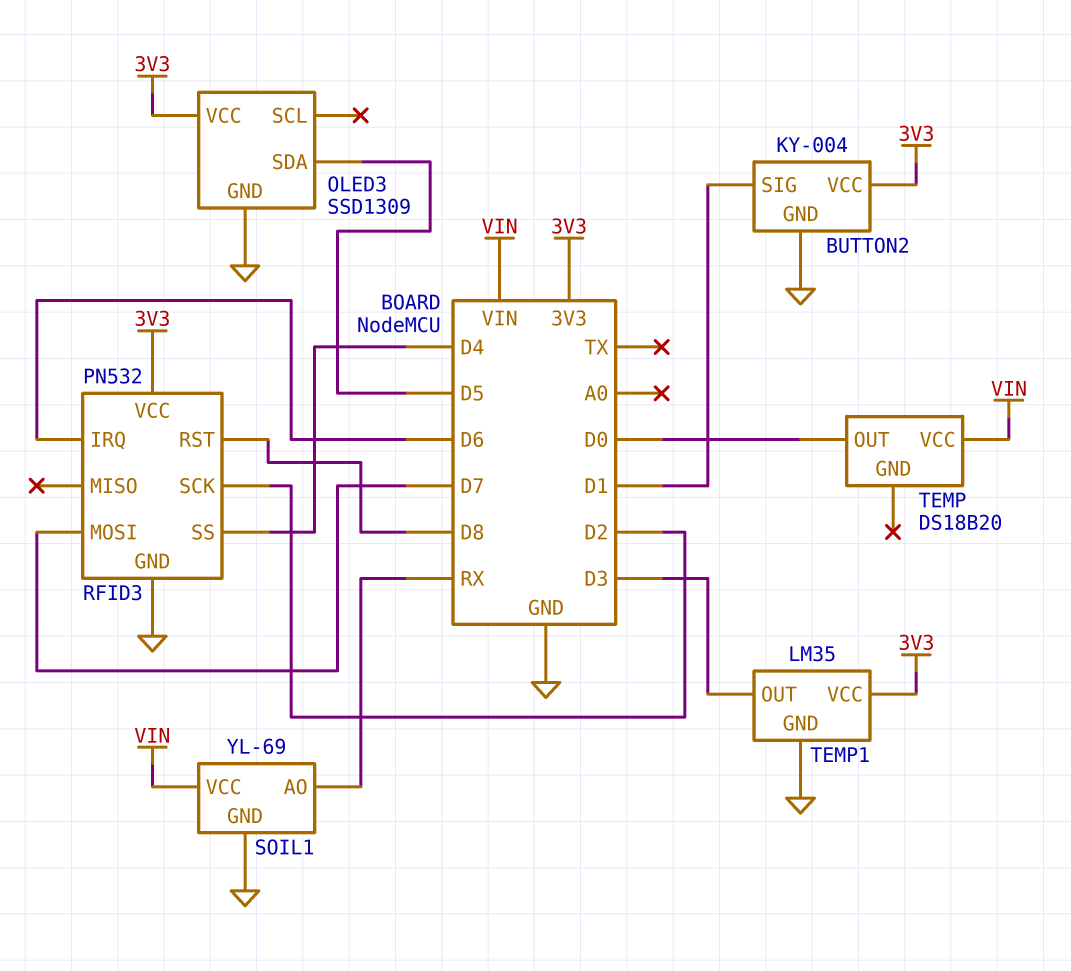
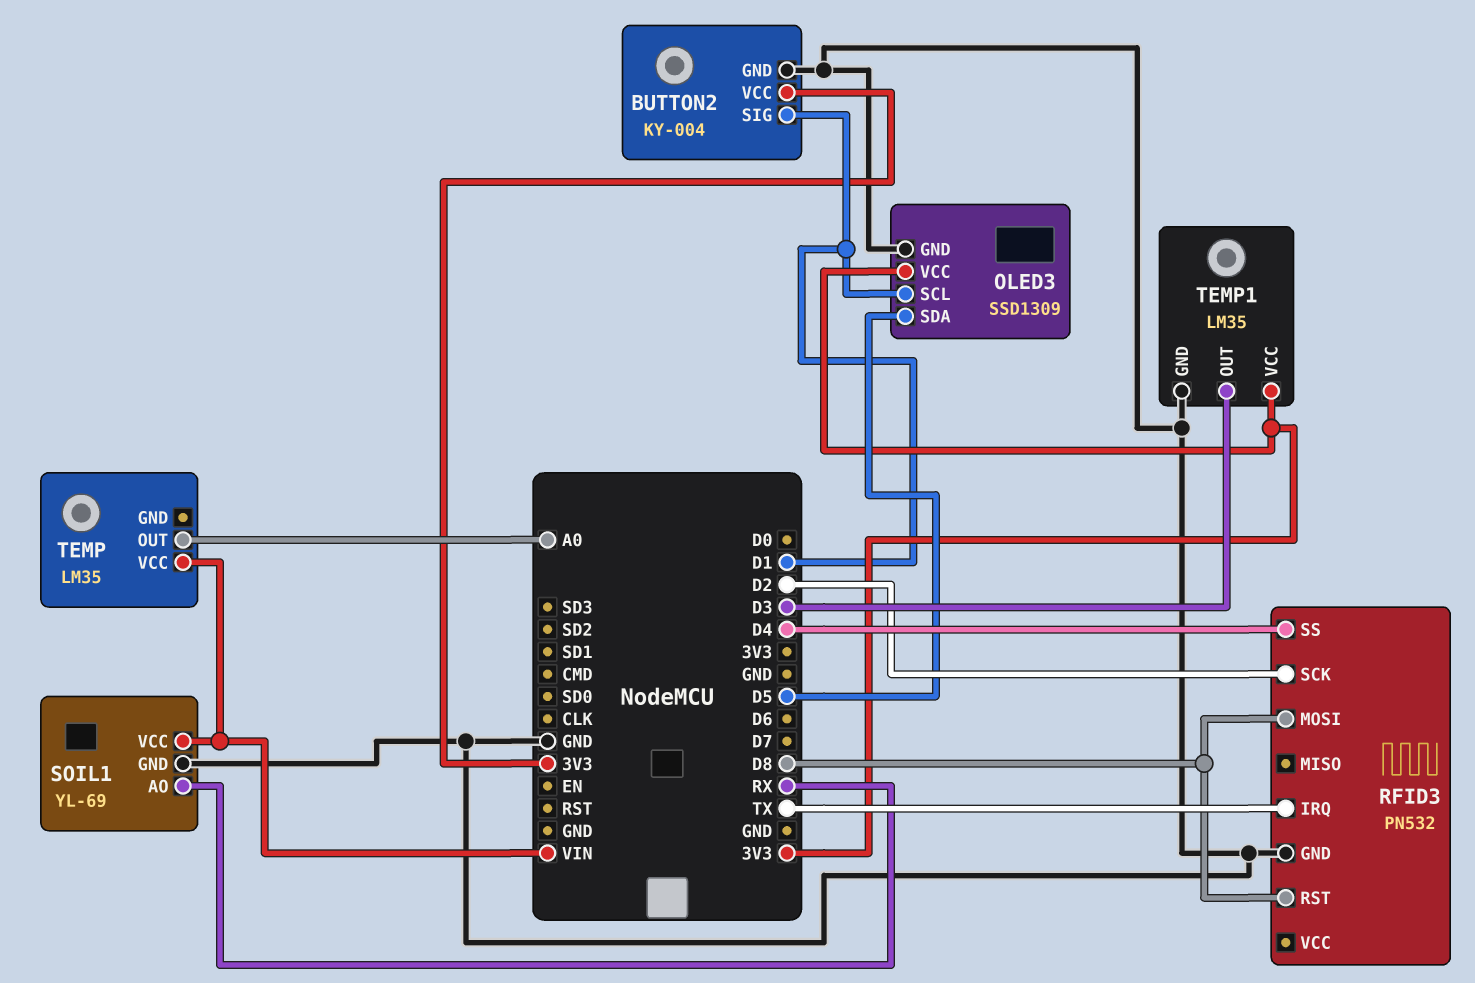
OLED3 pin SCL: none -> D1
RFID3 pin IRQ: D6 -> TX
RFID3 pin MOSI: D7 -> D8
RFID3 pin VCC: 3V3 -> none
TEMP: DS18B20 -> LM35
TEMP pin OUT: D0 -> A0

